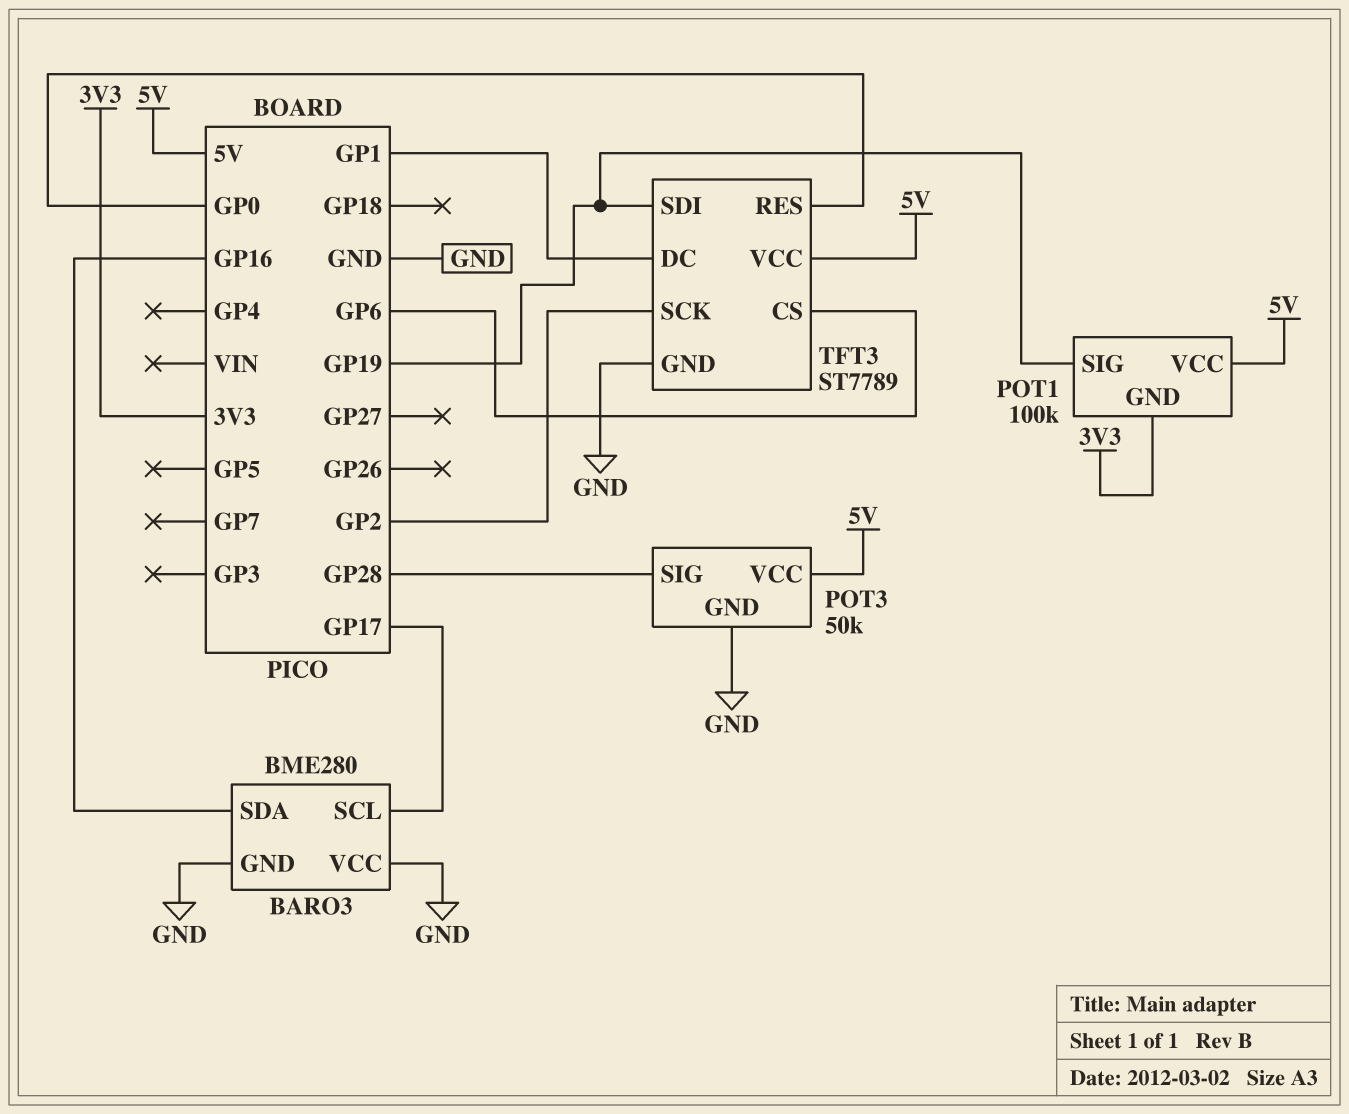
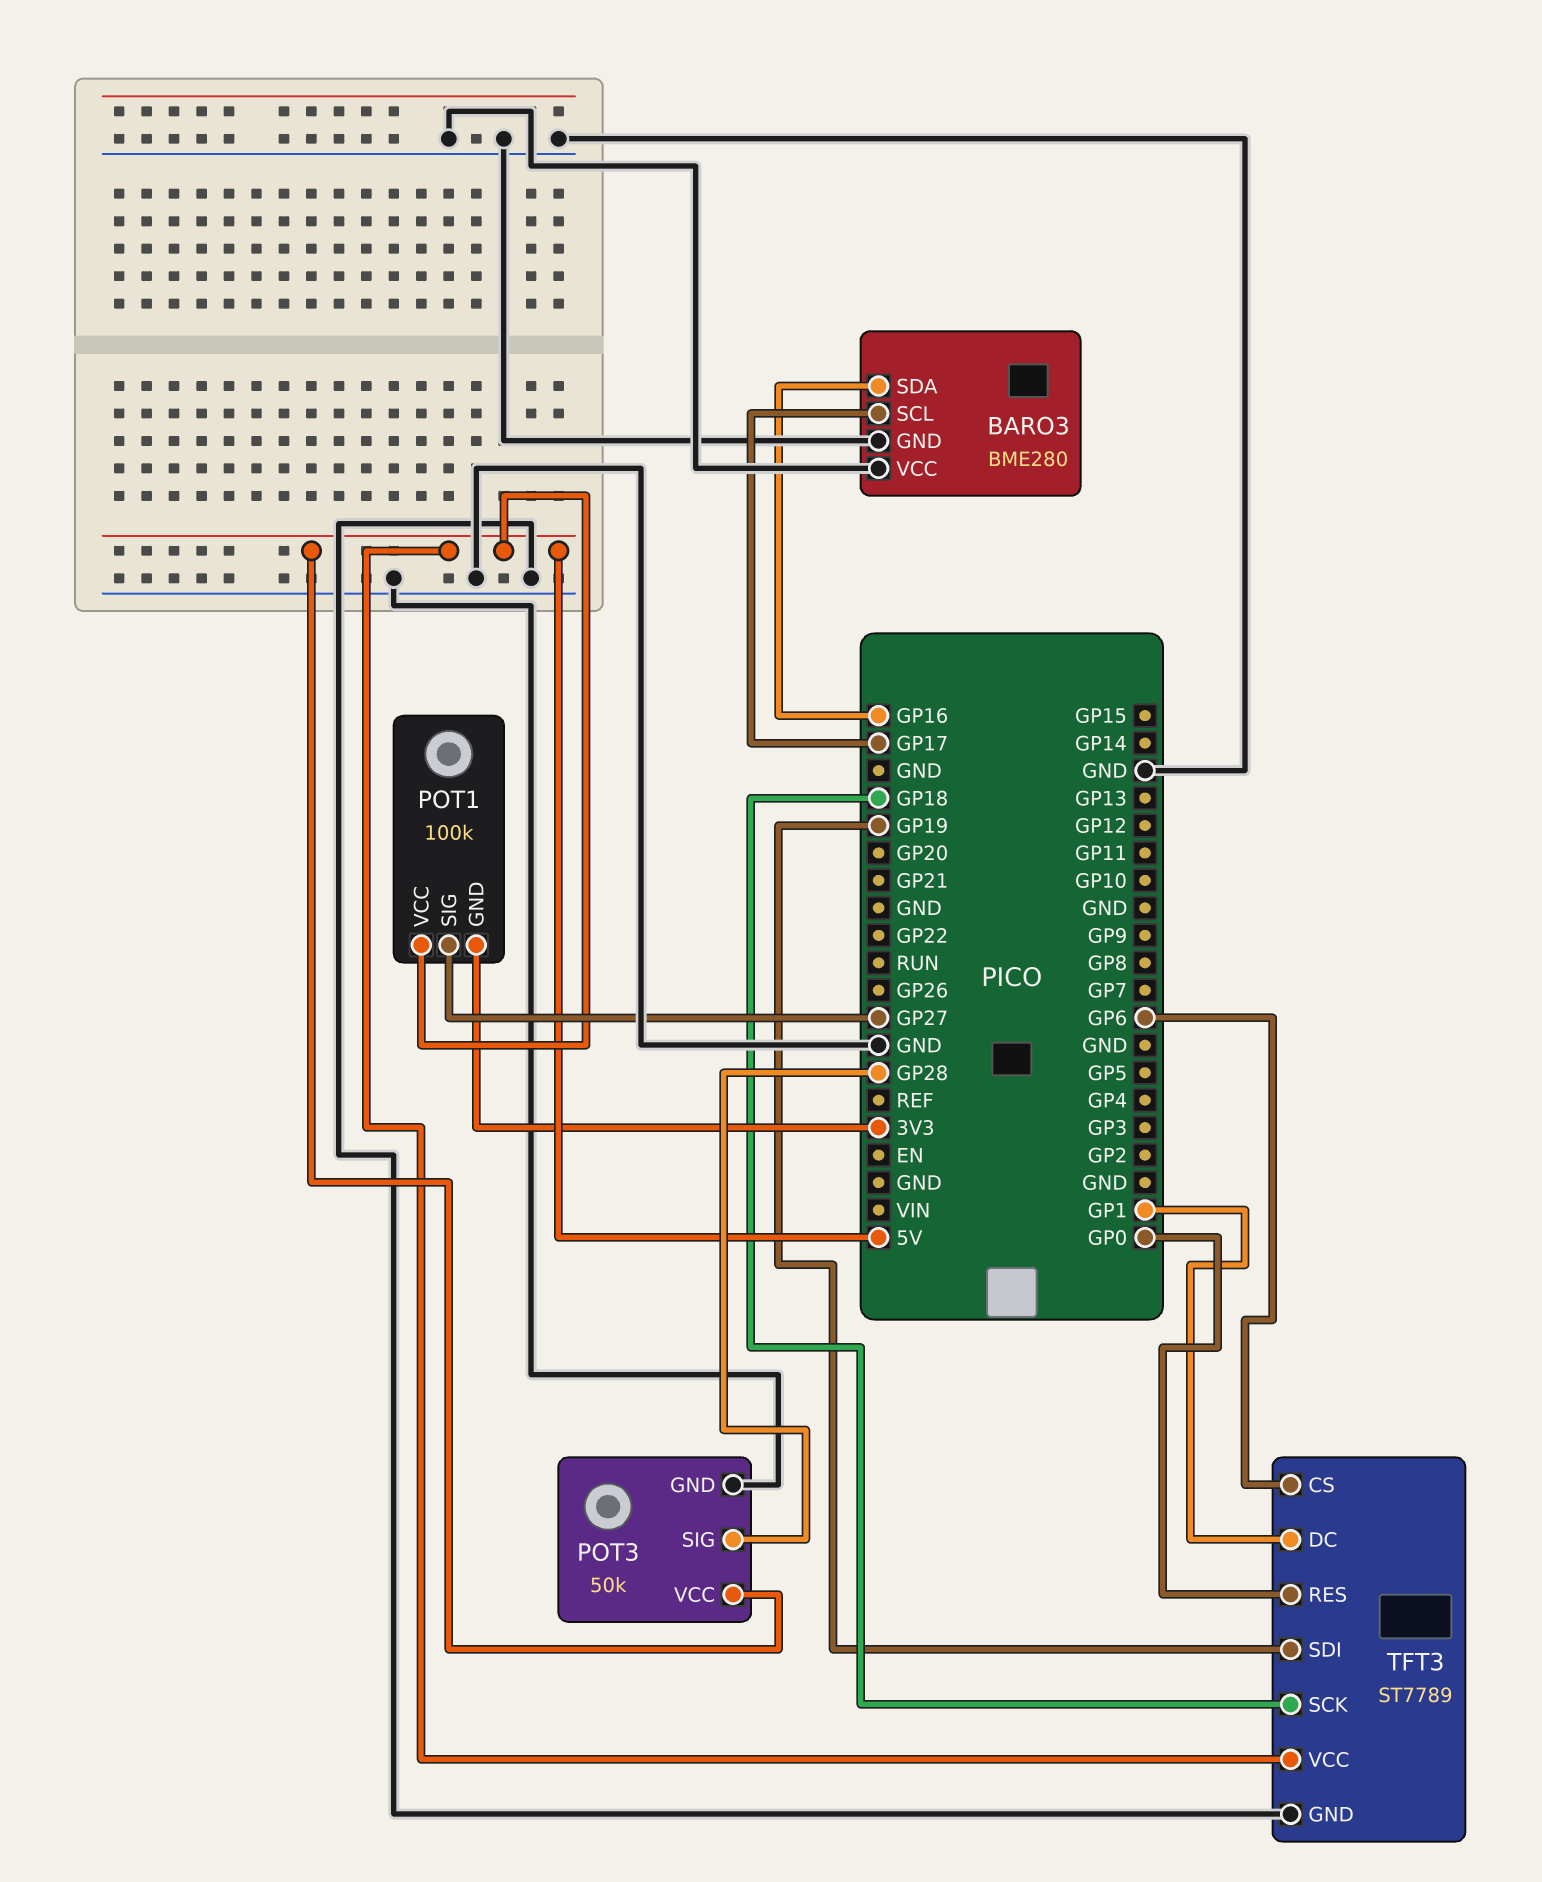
POT1 pin SIG: GP19 -> GP27
TFT3 pin SCK: GP2 -> GP18

